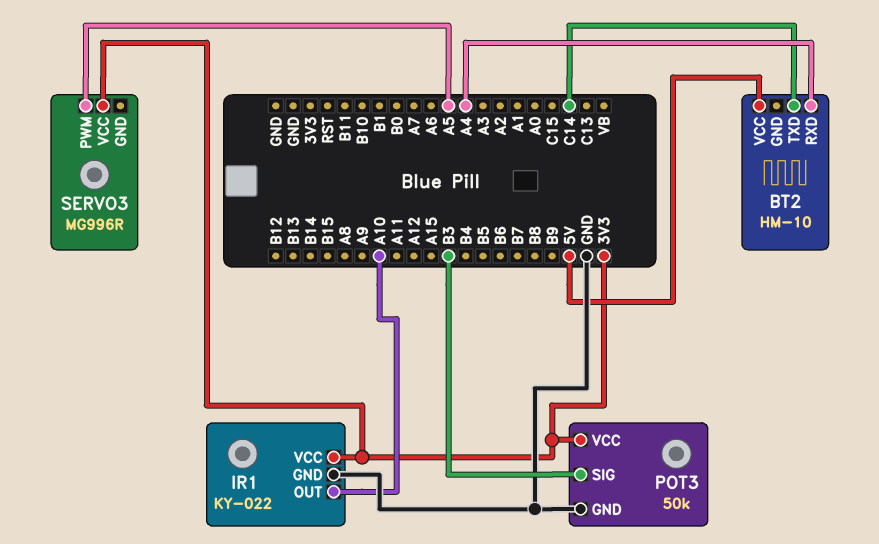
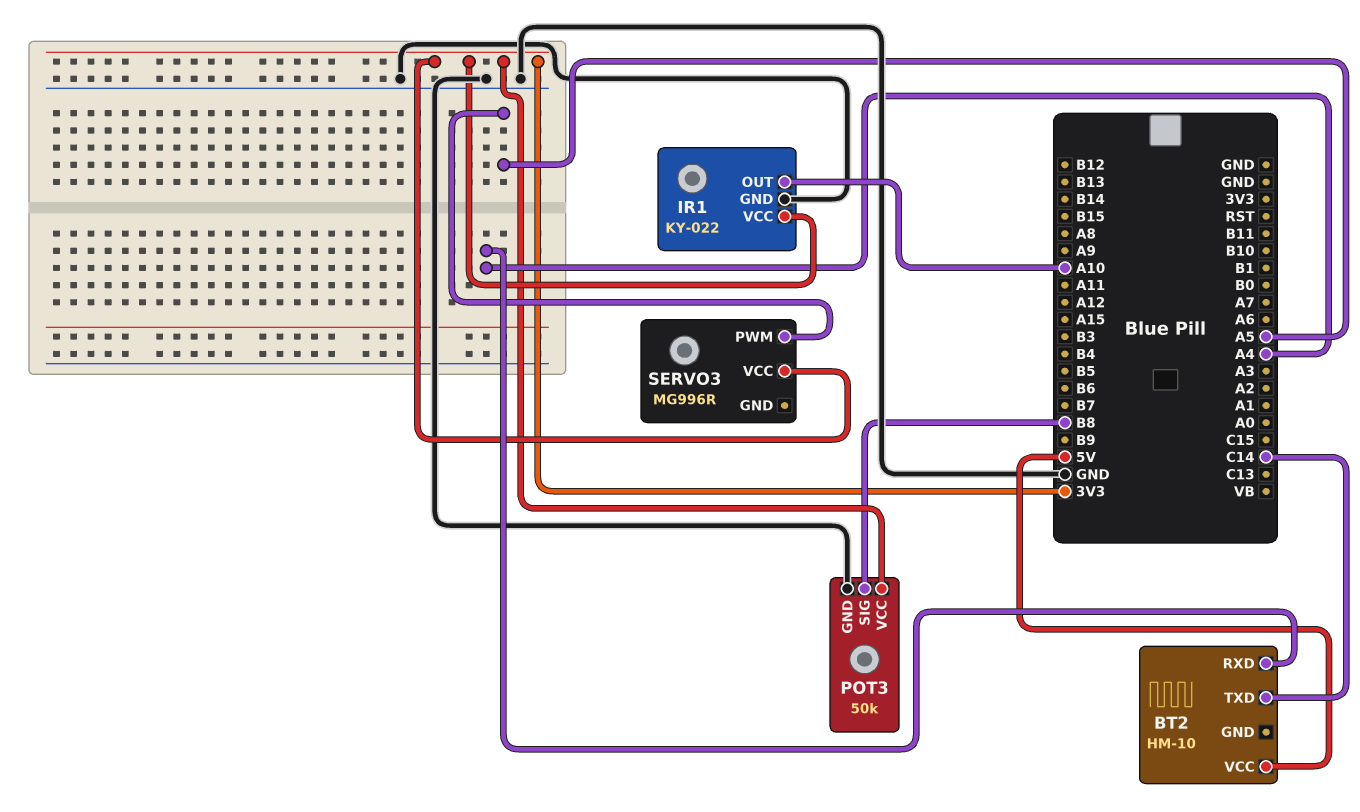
POT3 pin SIG: B3 -> B8

